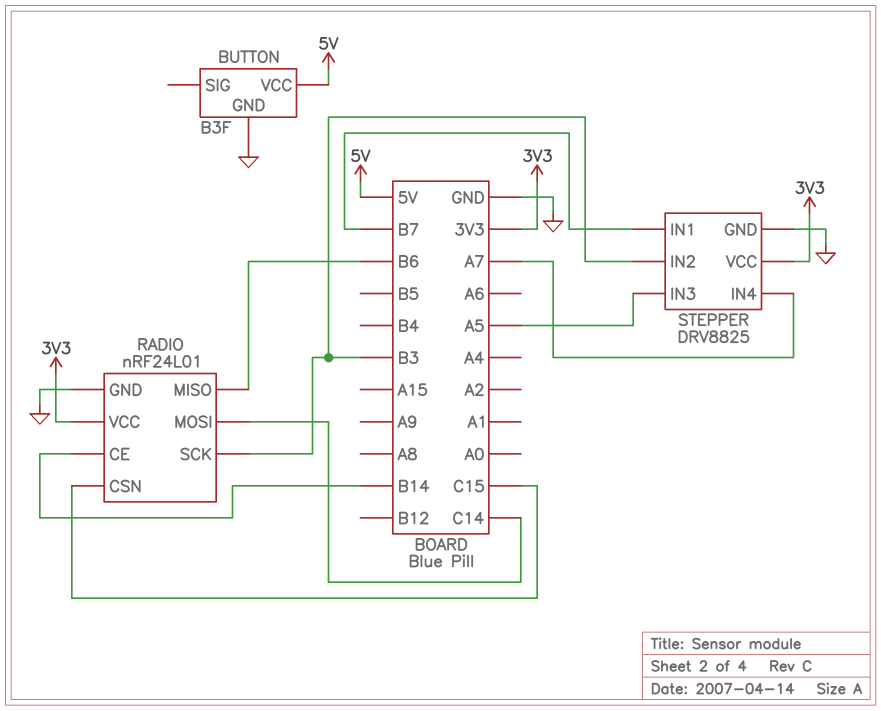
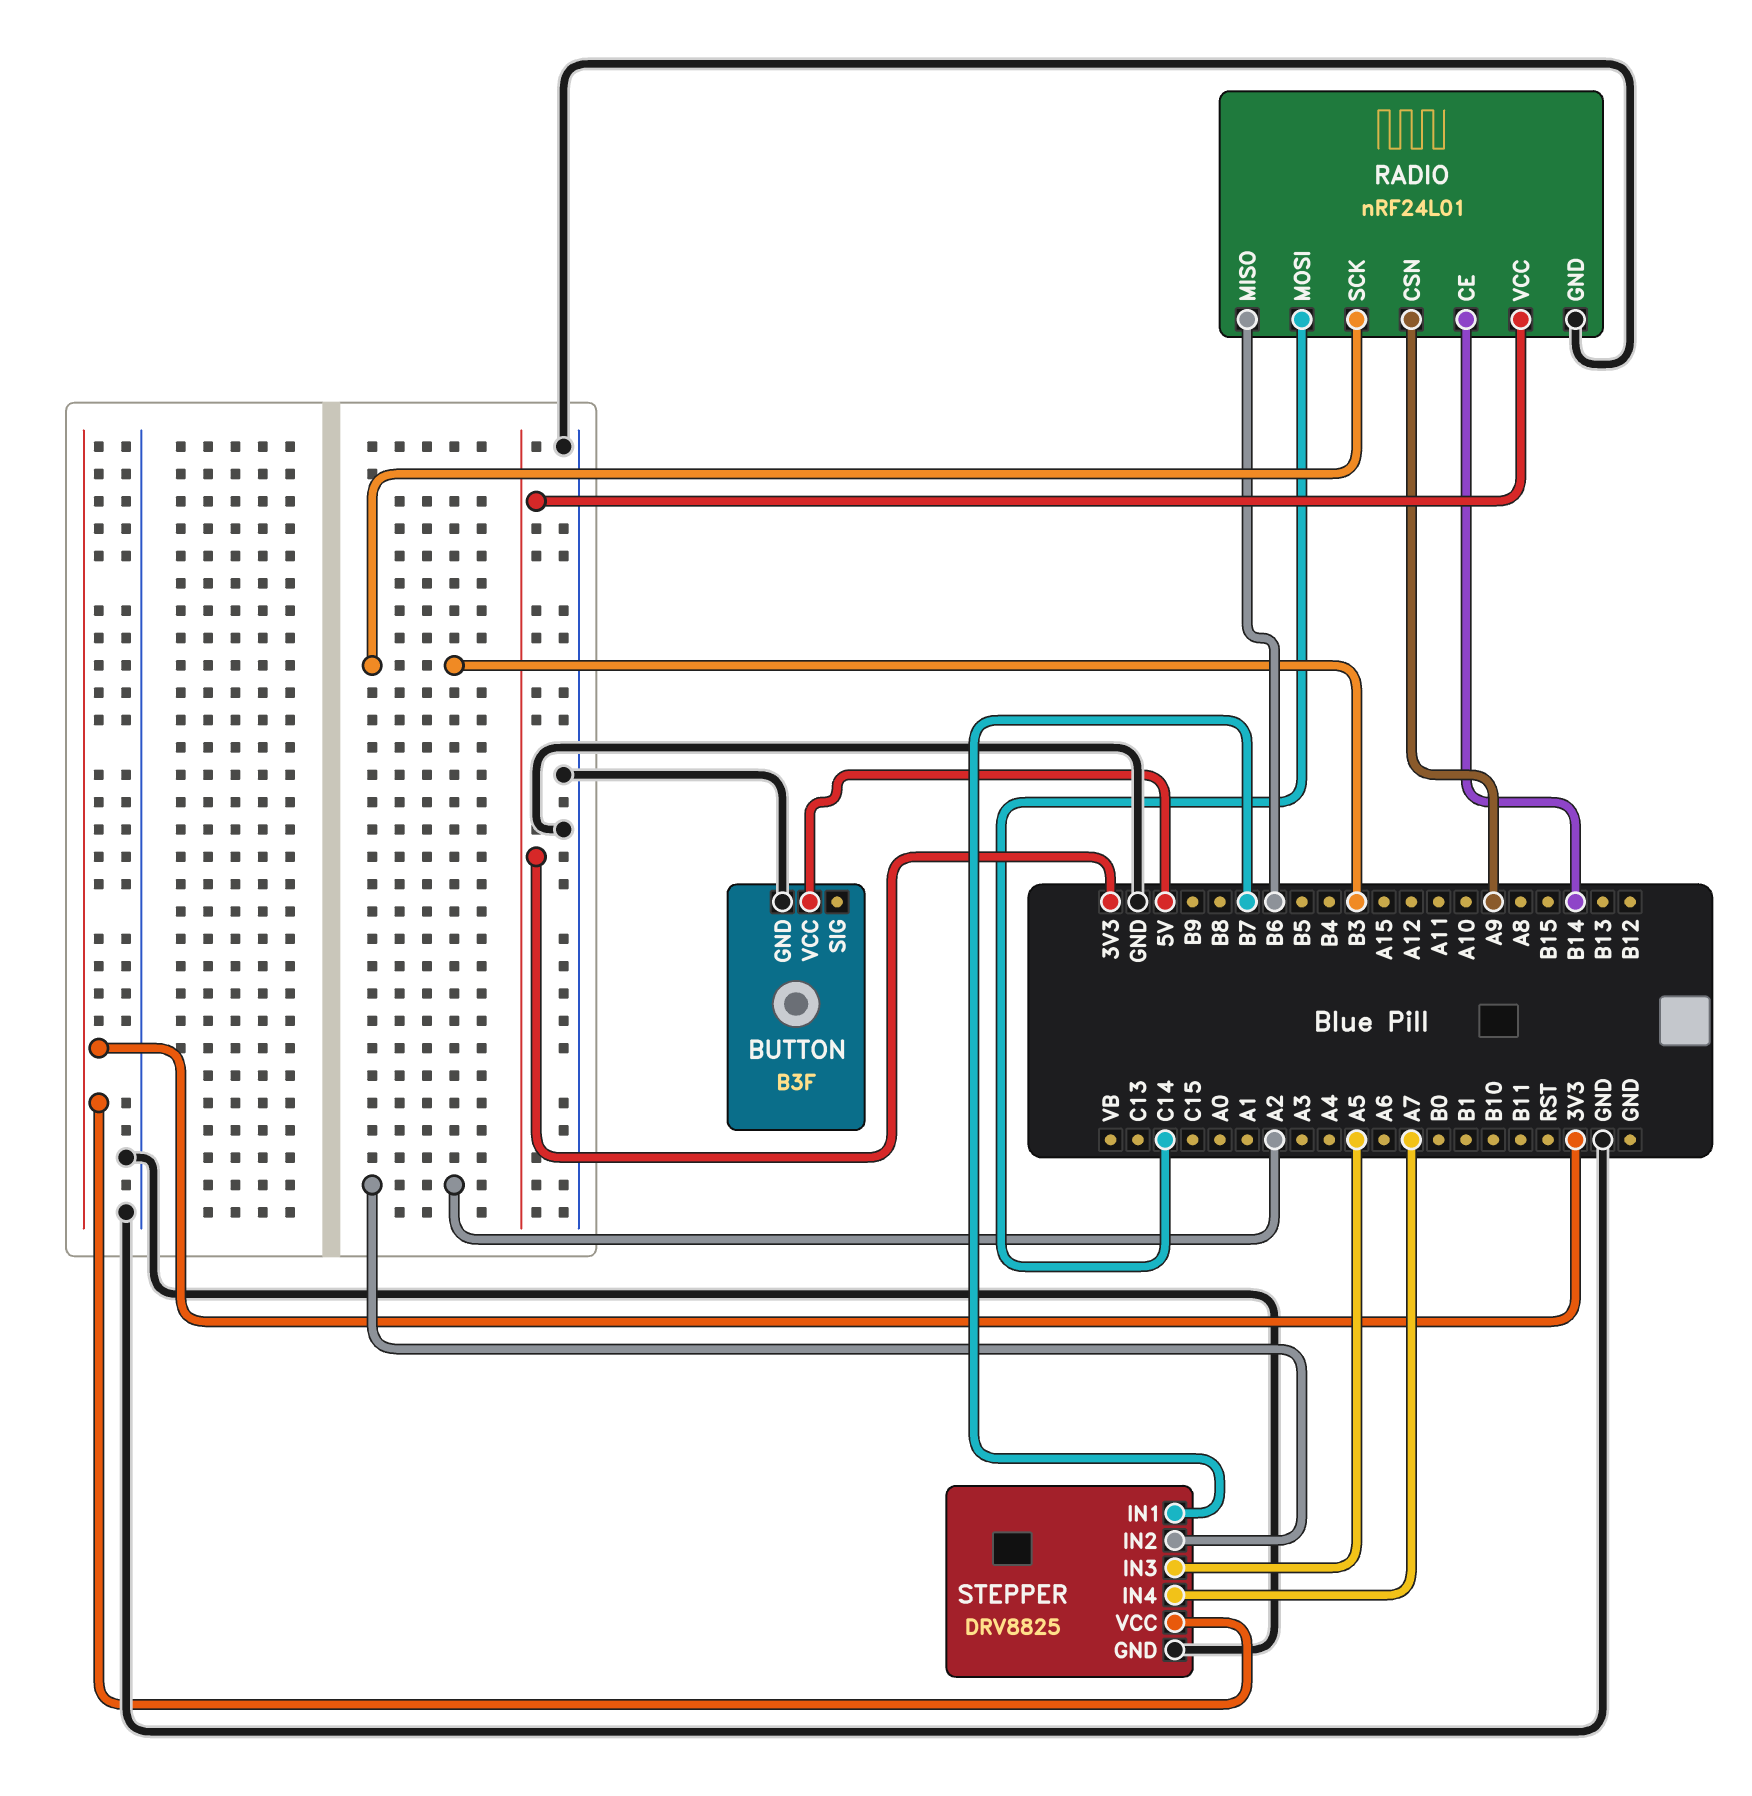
RADIO pin CSN: C15 -> A9
STEPPER pin IN2: B3 -> A2

